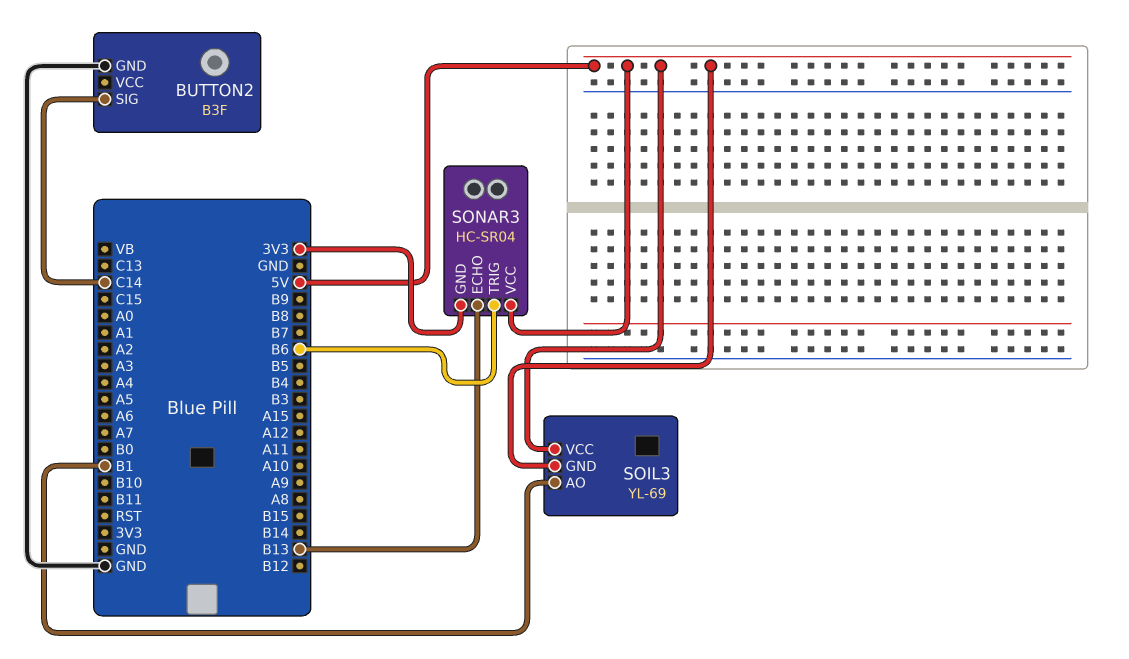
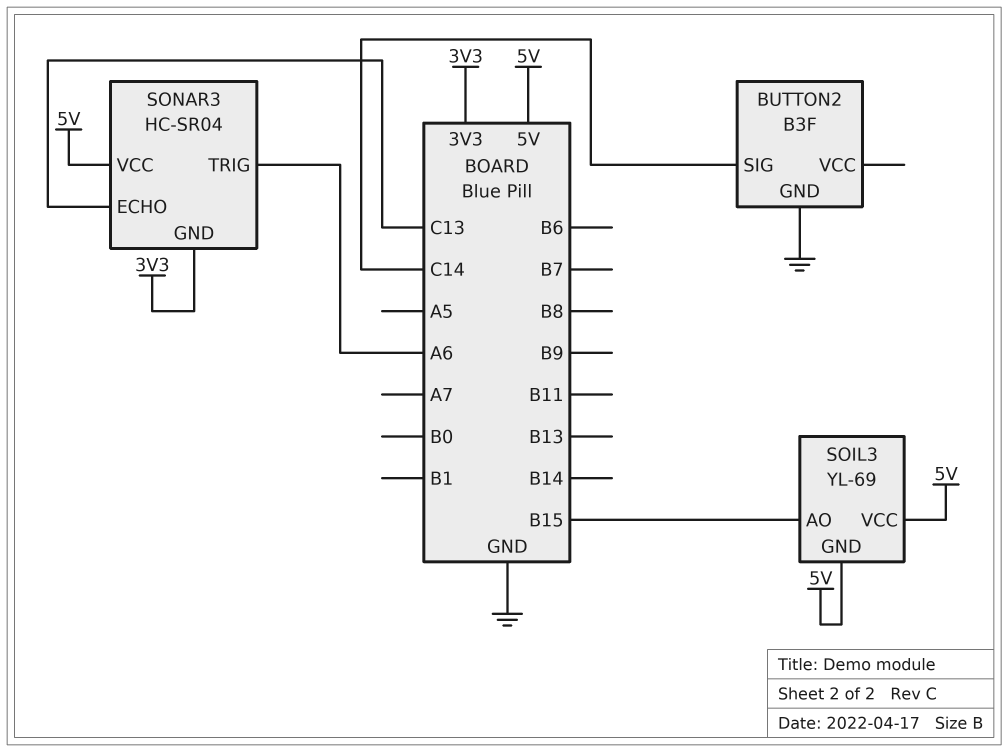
SOIL3 pin AO: B1 -> B15
SONAR3 pin ECHO: B13 -> C13
SONAR3 pin TRIG: B6 -> A6

